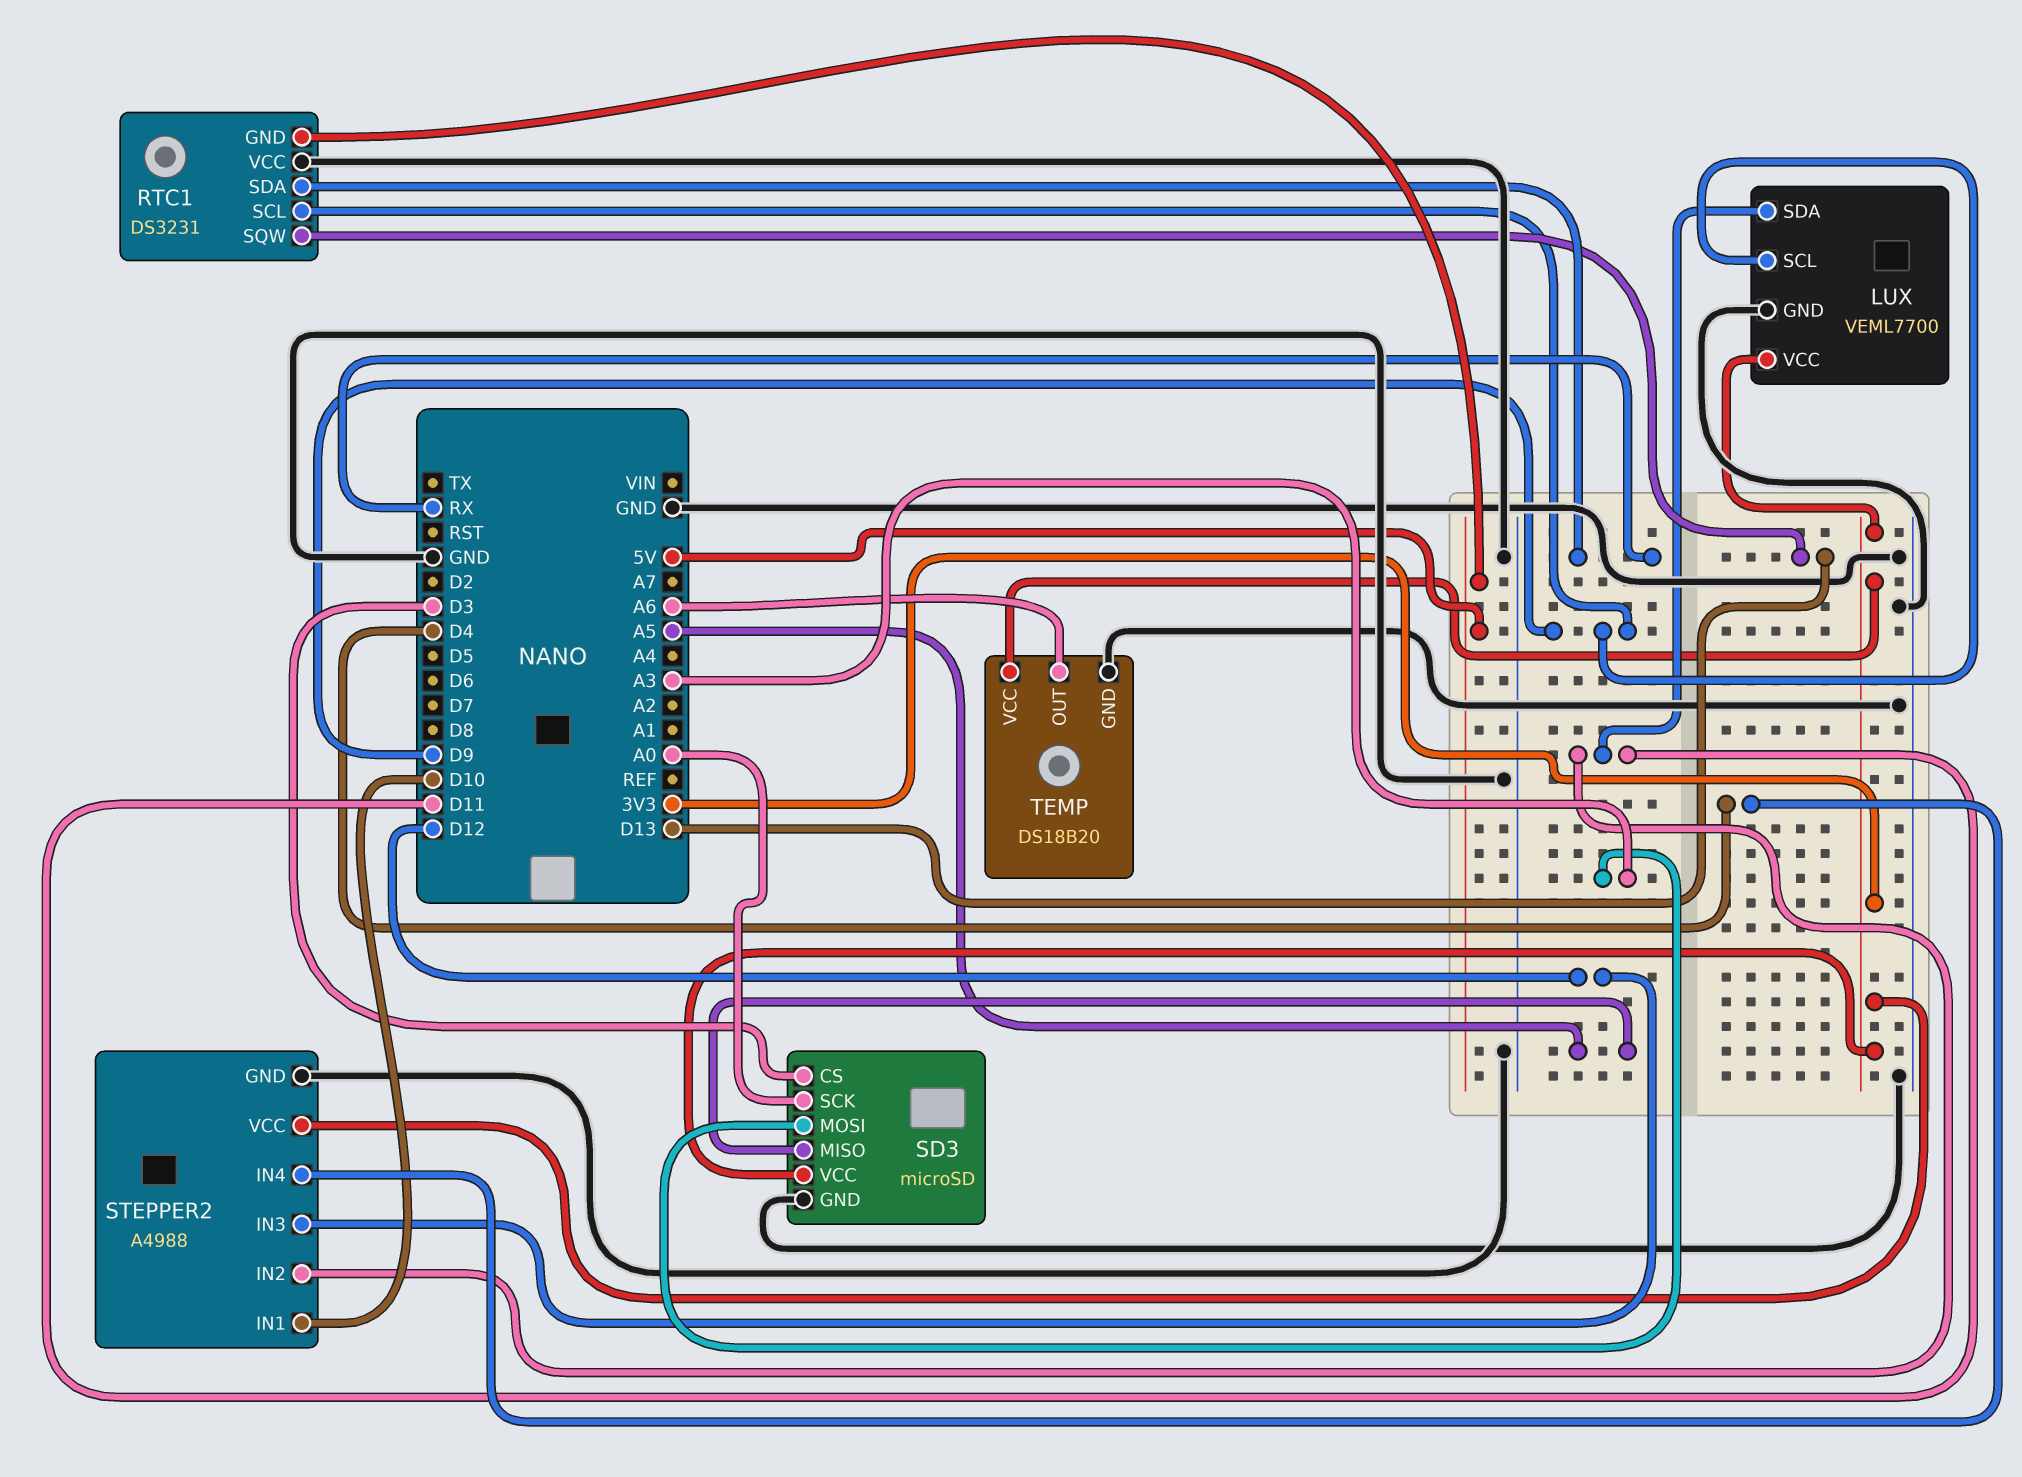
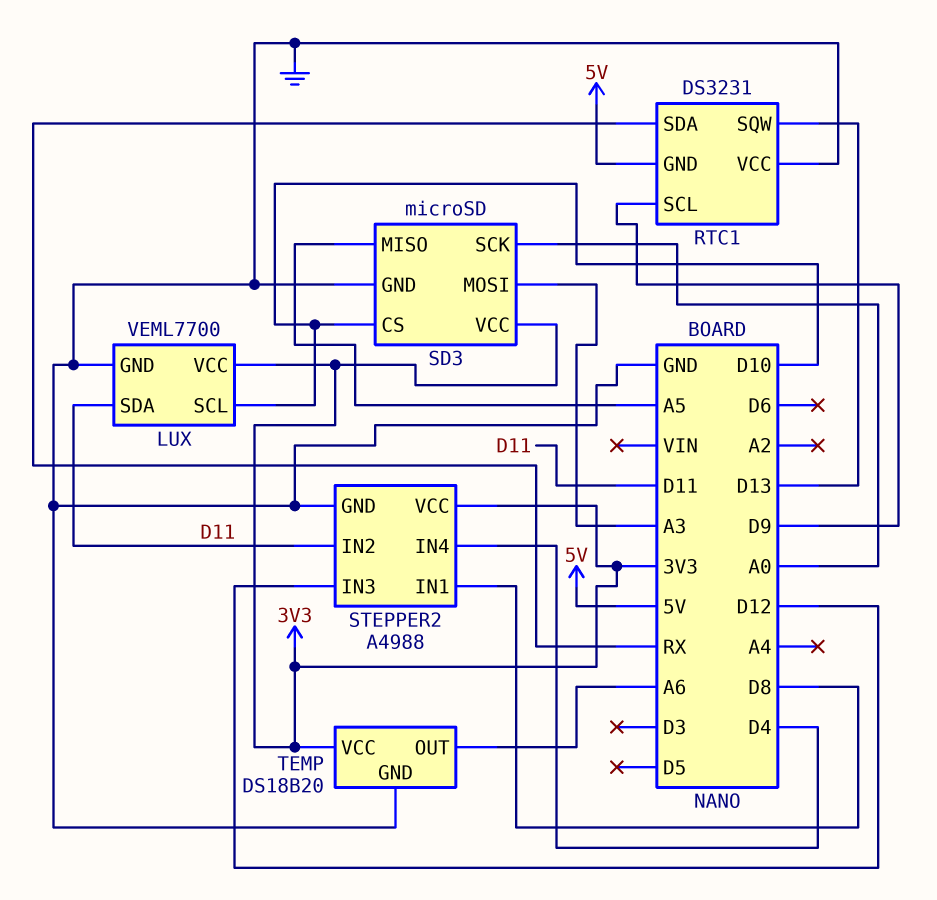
LUX pin SCL: D9 -> D10
SD3 pin CS: D3 -> D10
STEPPER2 pin IN1: D10 -> D8

